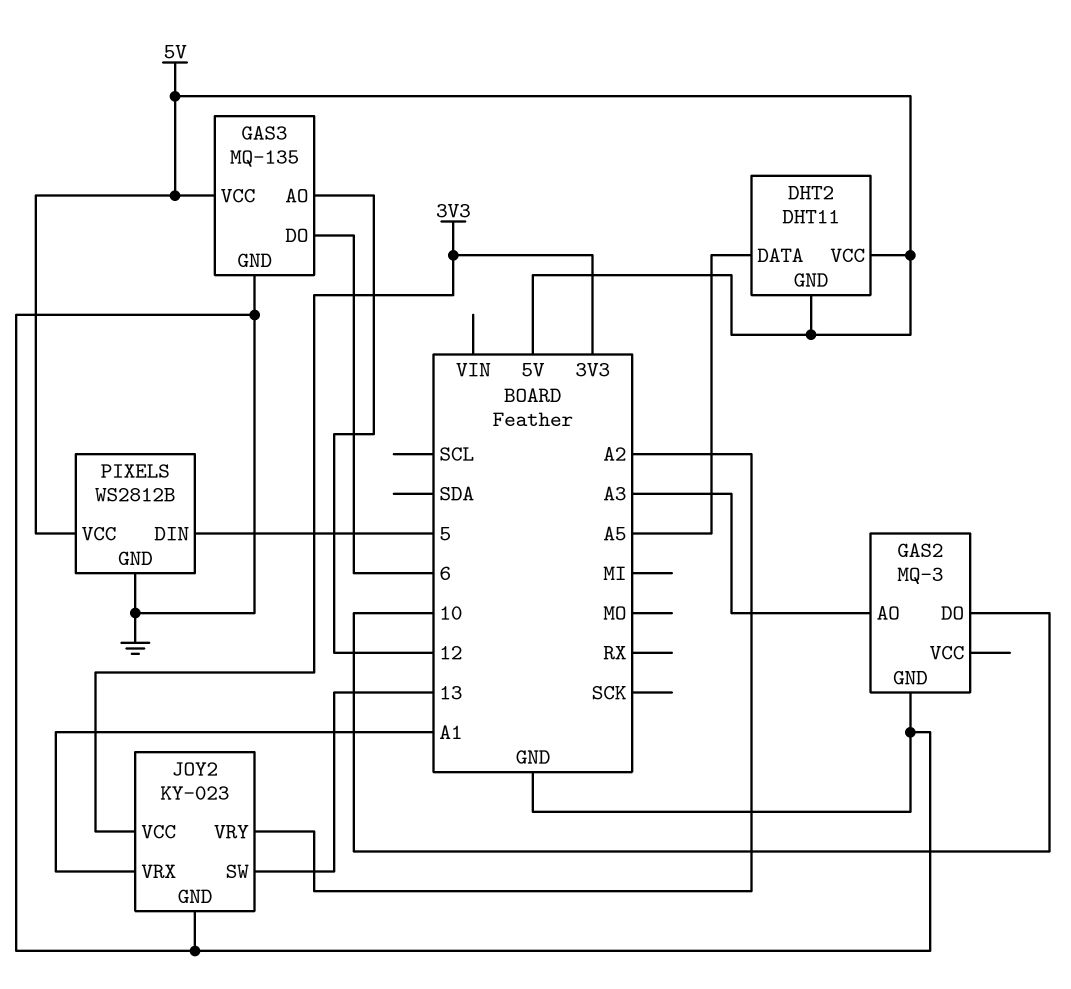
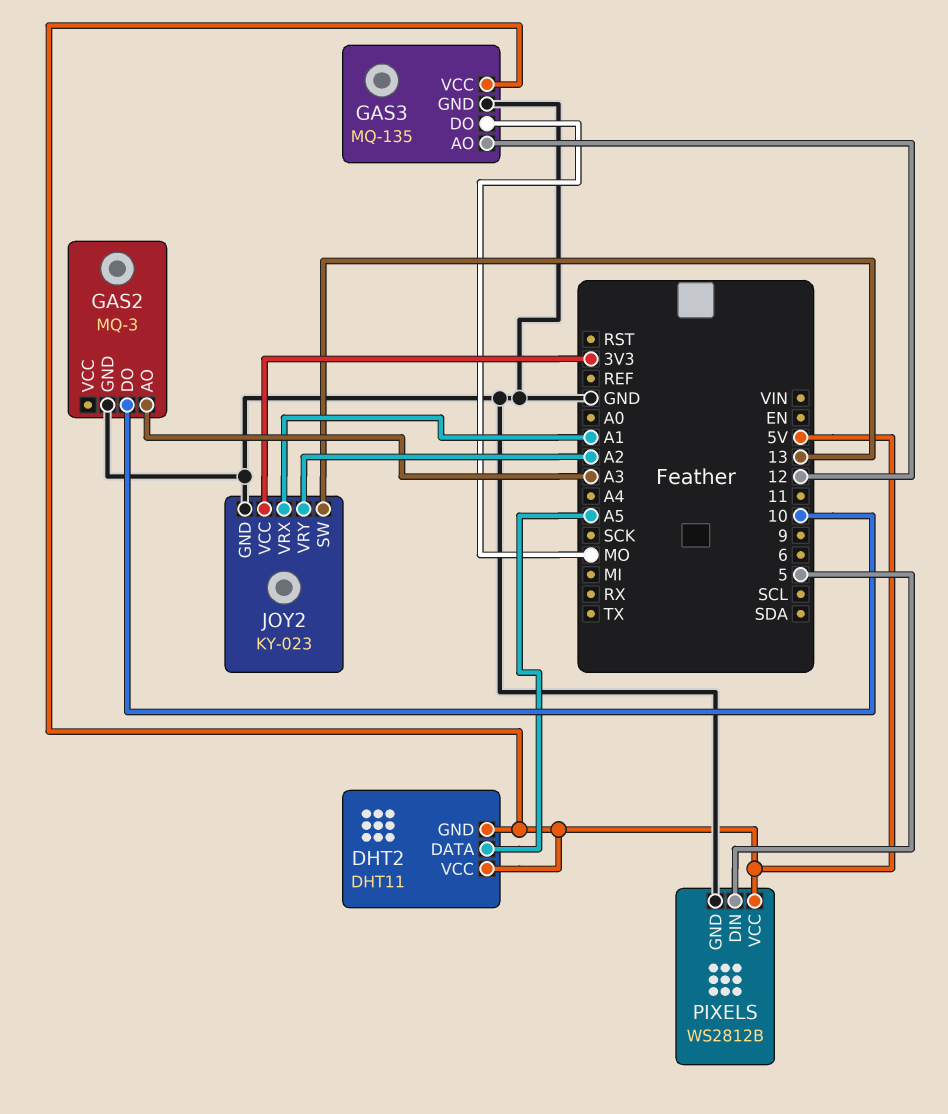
GAS3 pin DO: 6 -> MO

